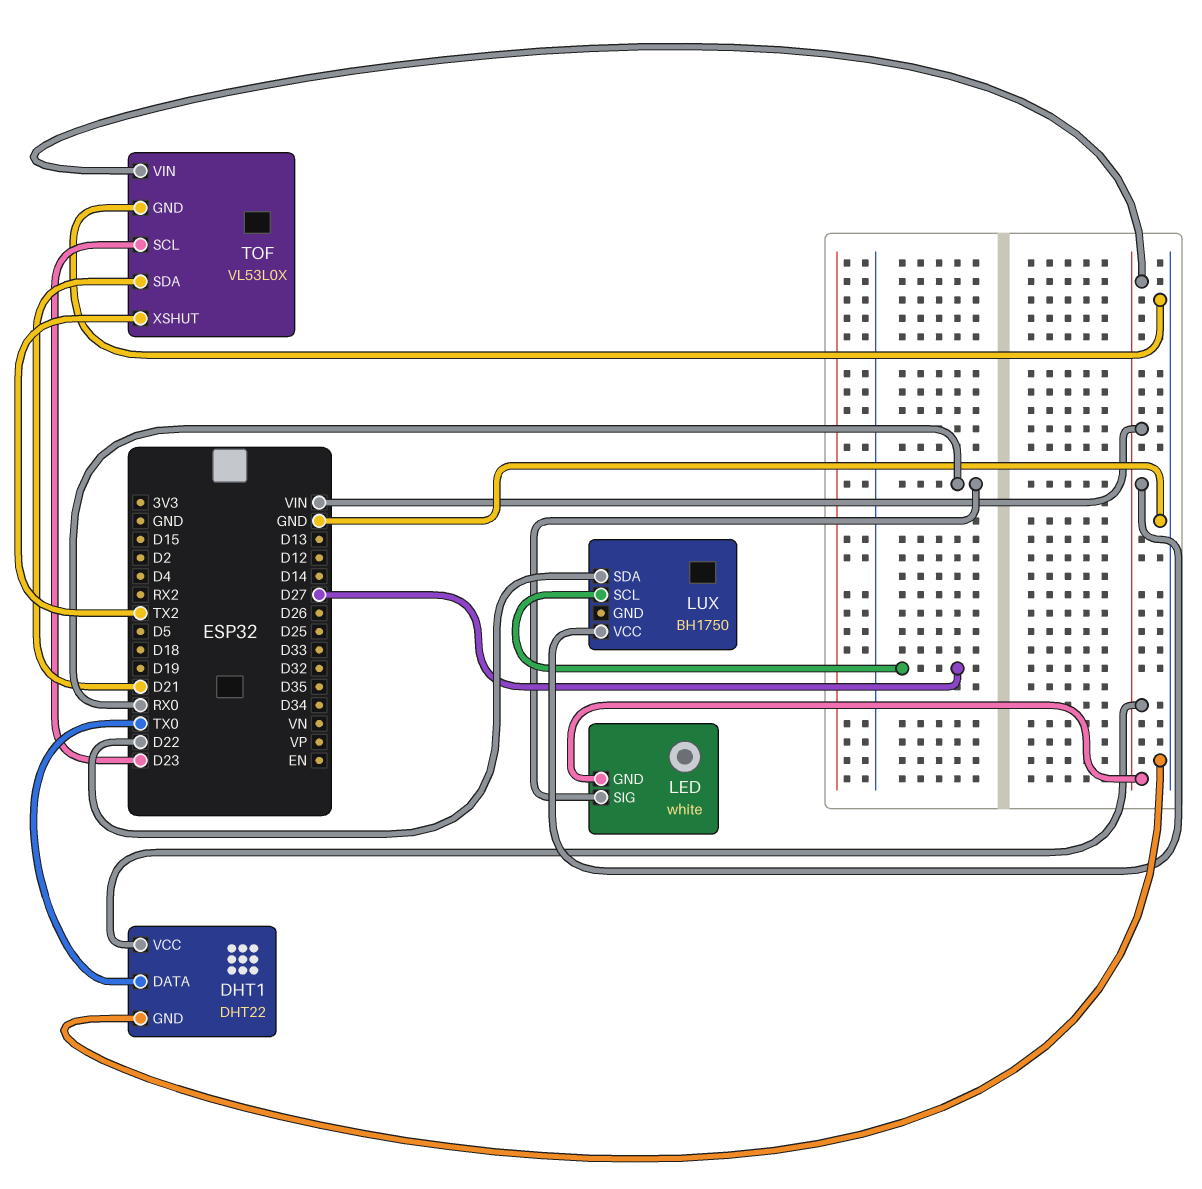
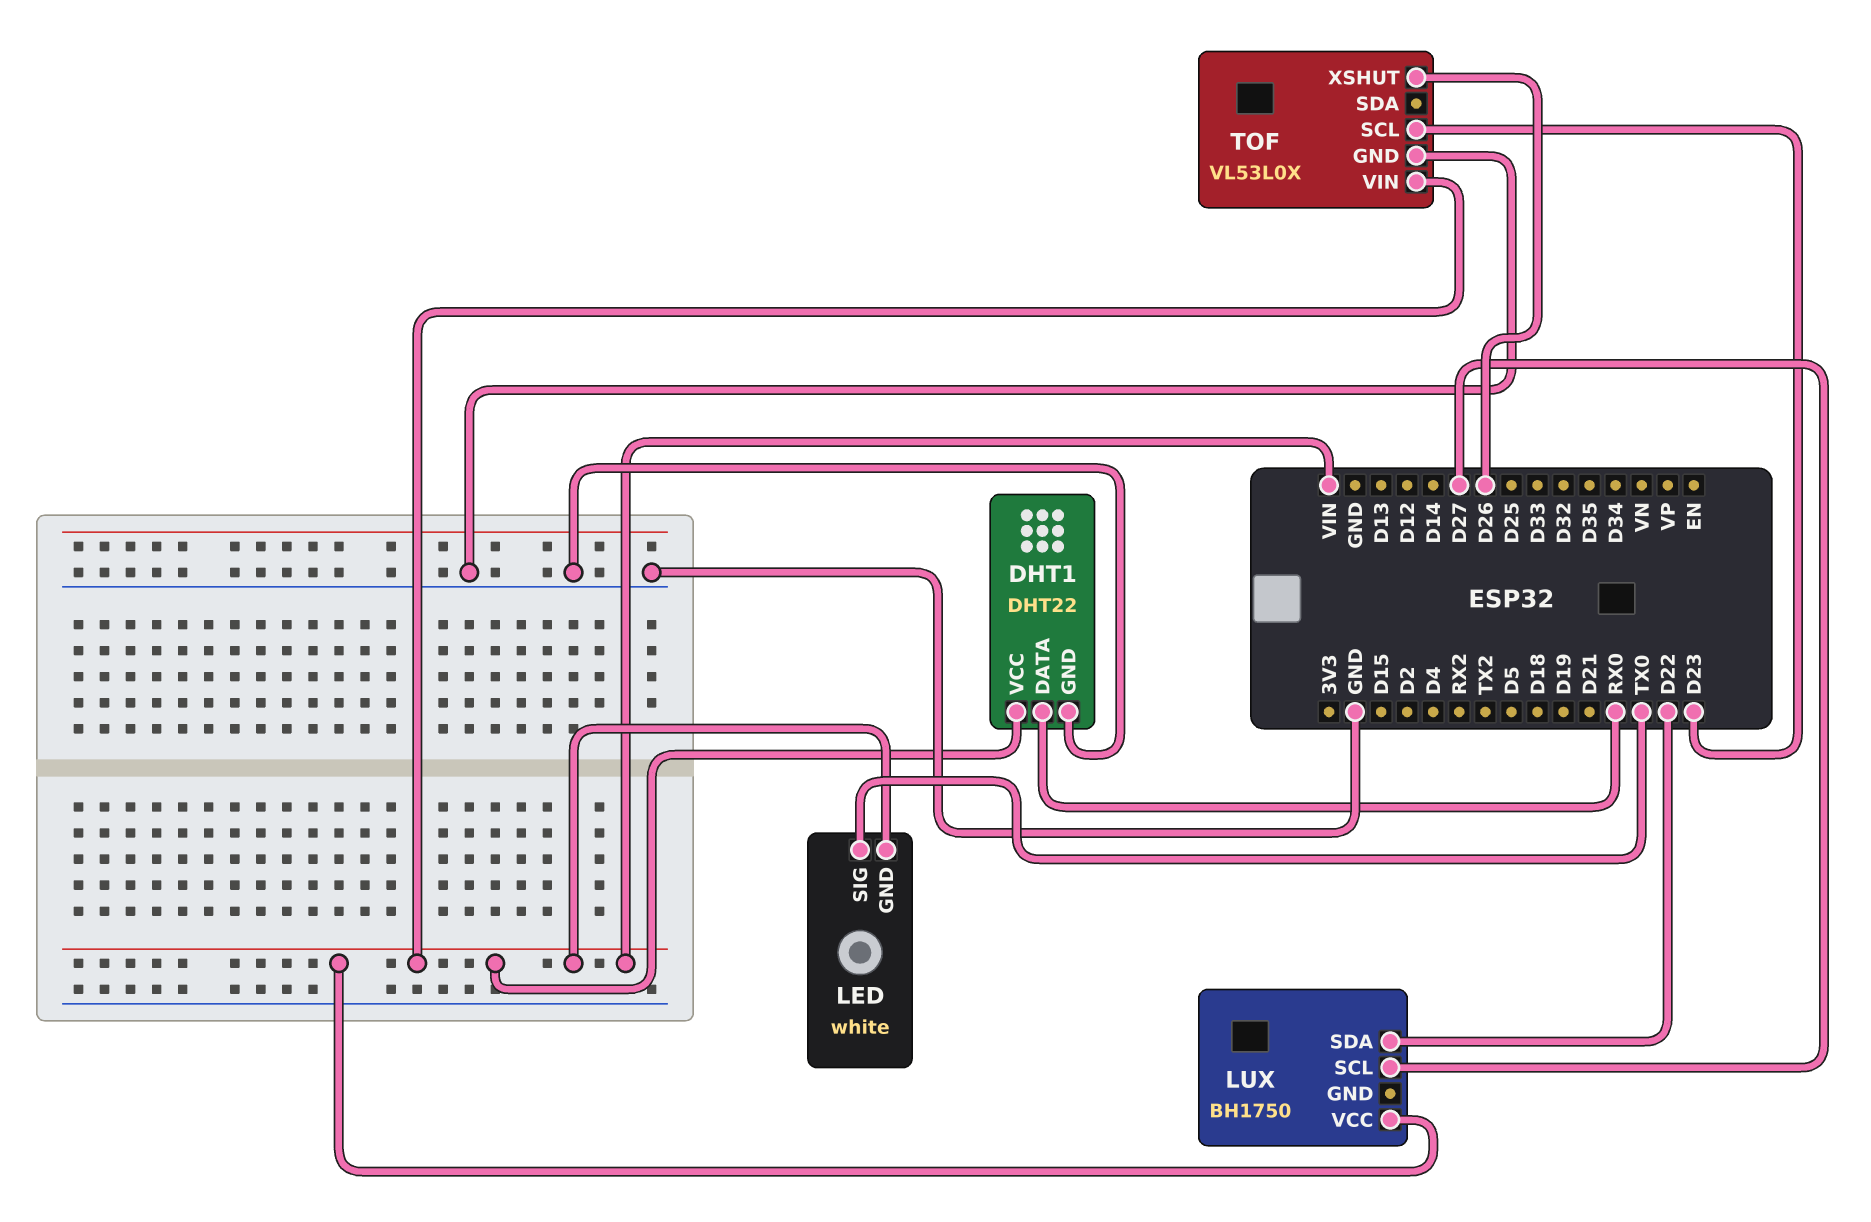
DHT1 pin DATA: TX0 -> RX0
LED pin SIG: RX0 -> TX0
TOF pin SDA: D21 -> none
TOF pin XSHUT: TX2 -> D26

